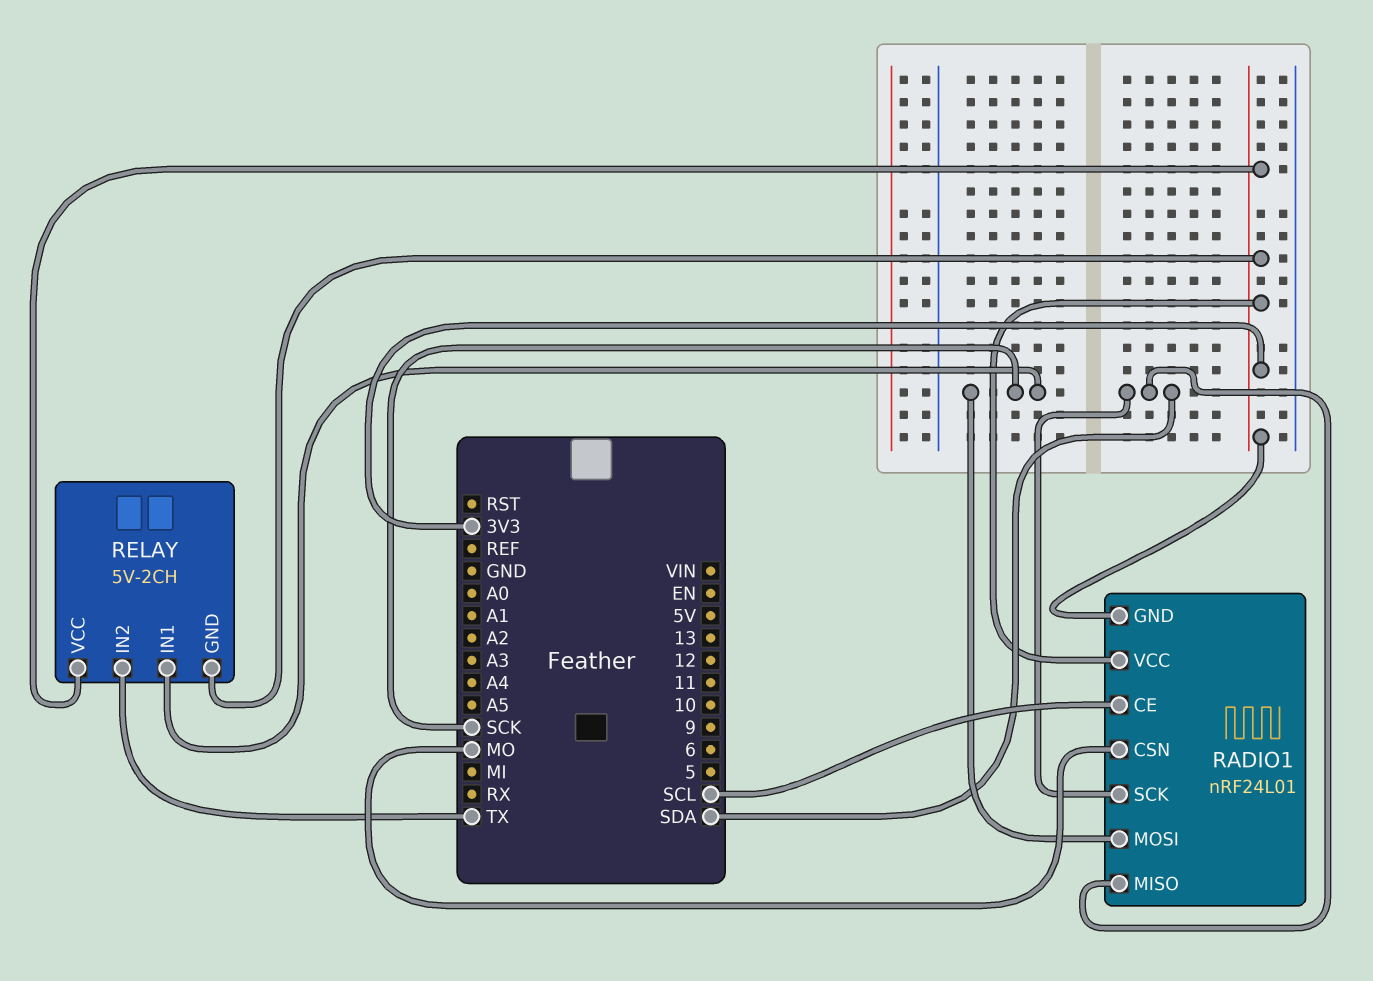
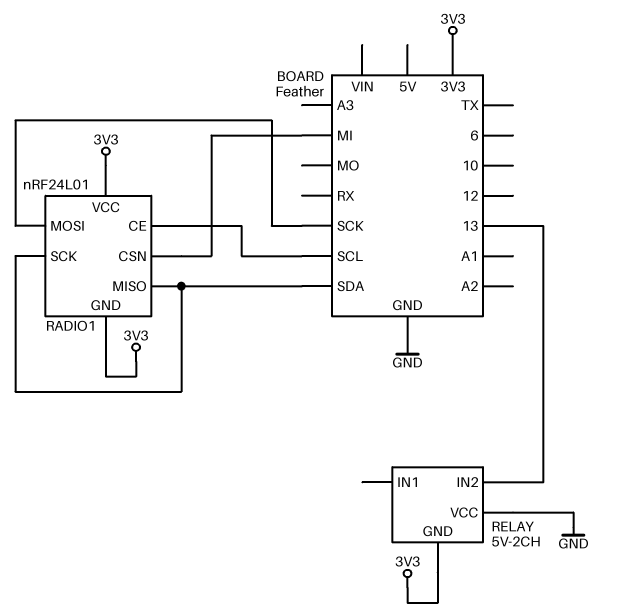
RADIO1 pin CSN: MO -> MI
RELAY pin IN1: SCK -> none
RELAY pin IN2: TX -> 13
RELAY pin VCC: 3V3 -> GND

